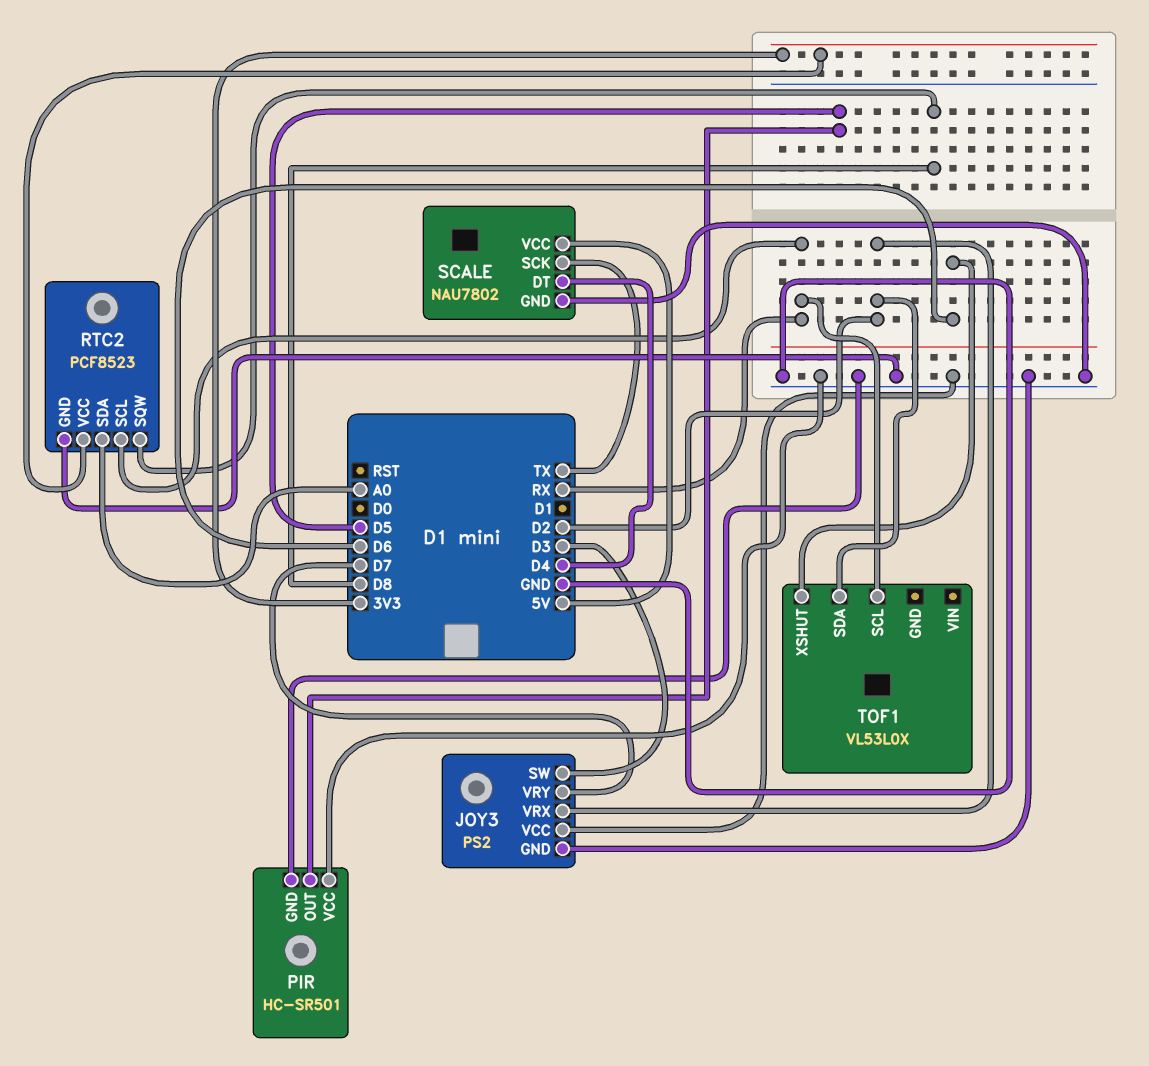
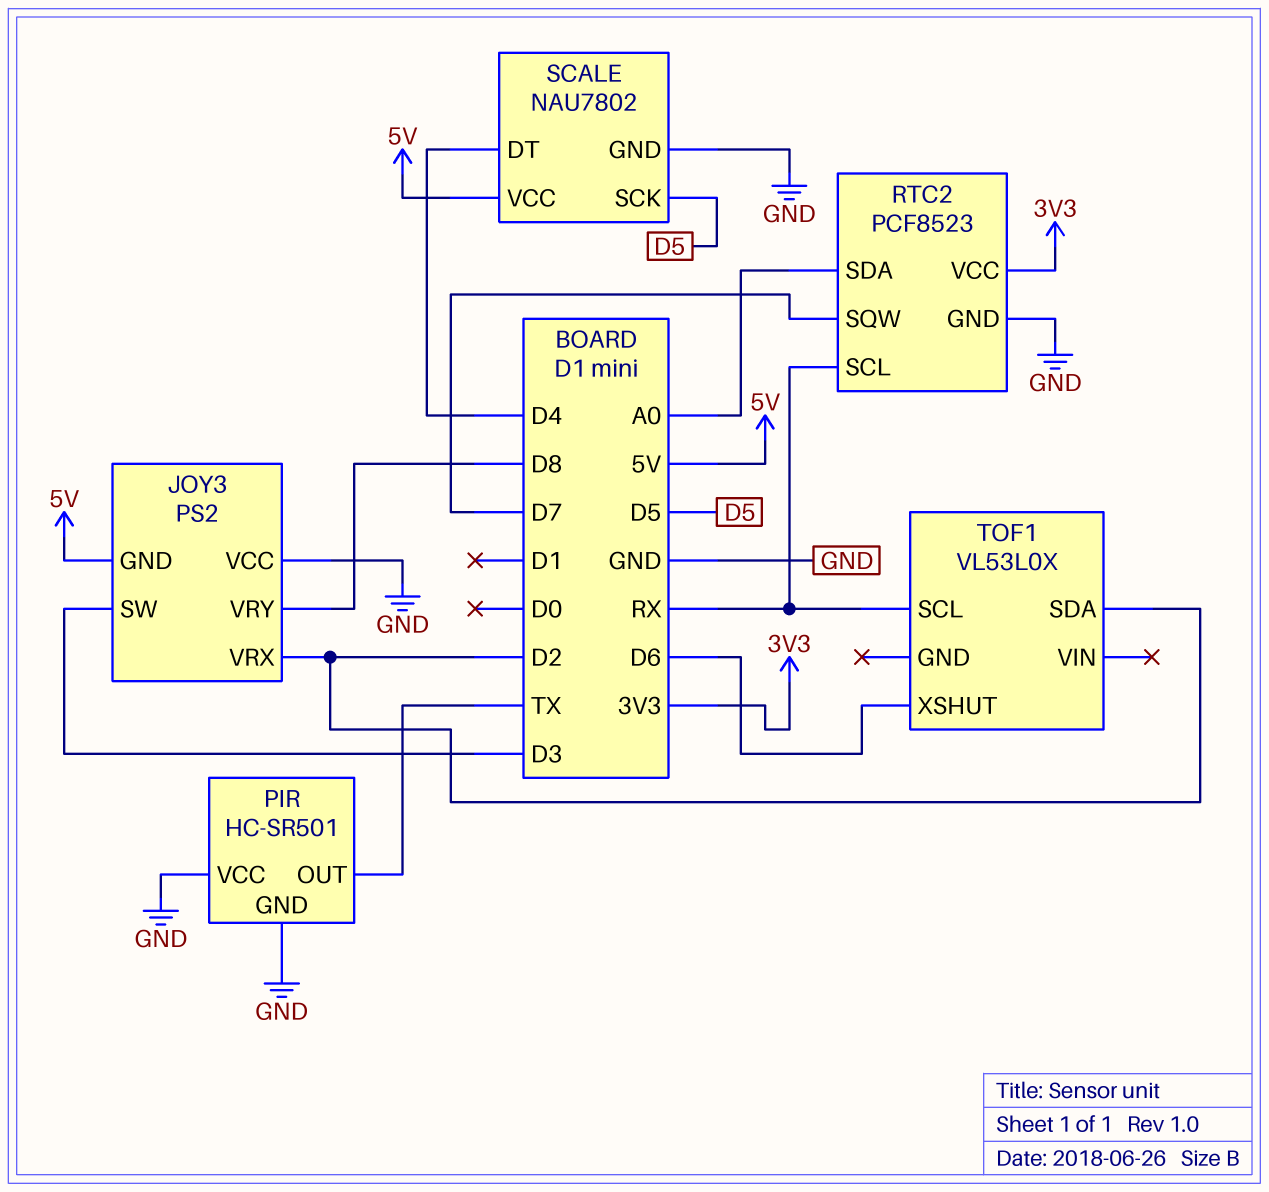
JOY3 pin GND: GND -> 5V
JOY3 pin VRY: D7 -> D8
PIR pin OUT: D5 -> TX
RTC2 pin SQW: D8 -> D7
SCALE pin SCK: TX -> D5

